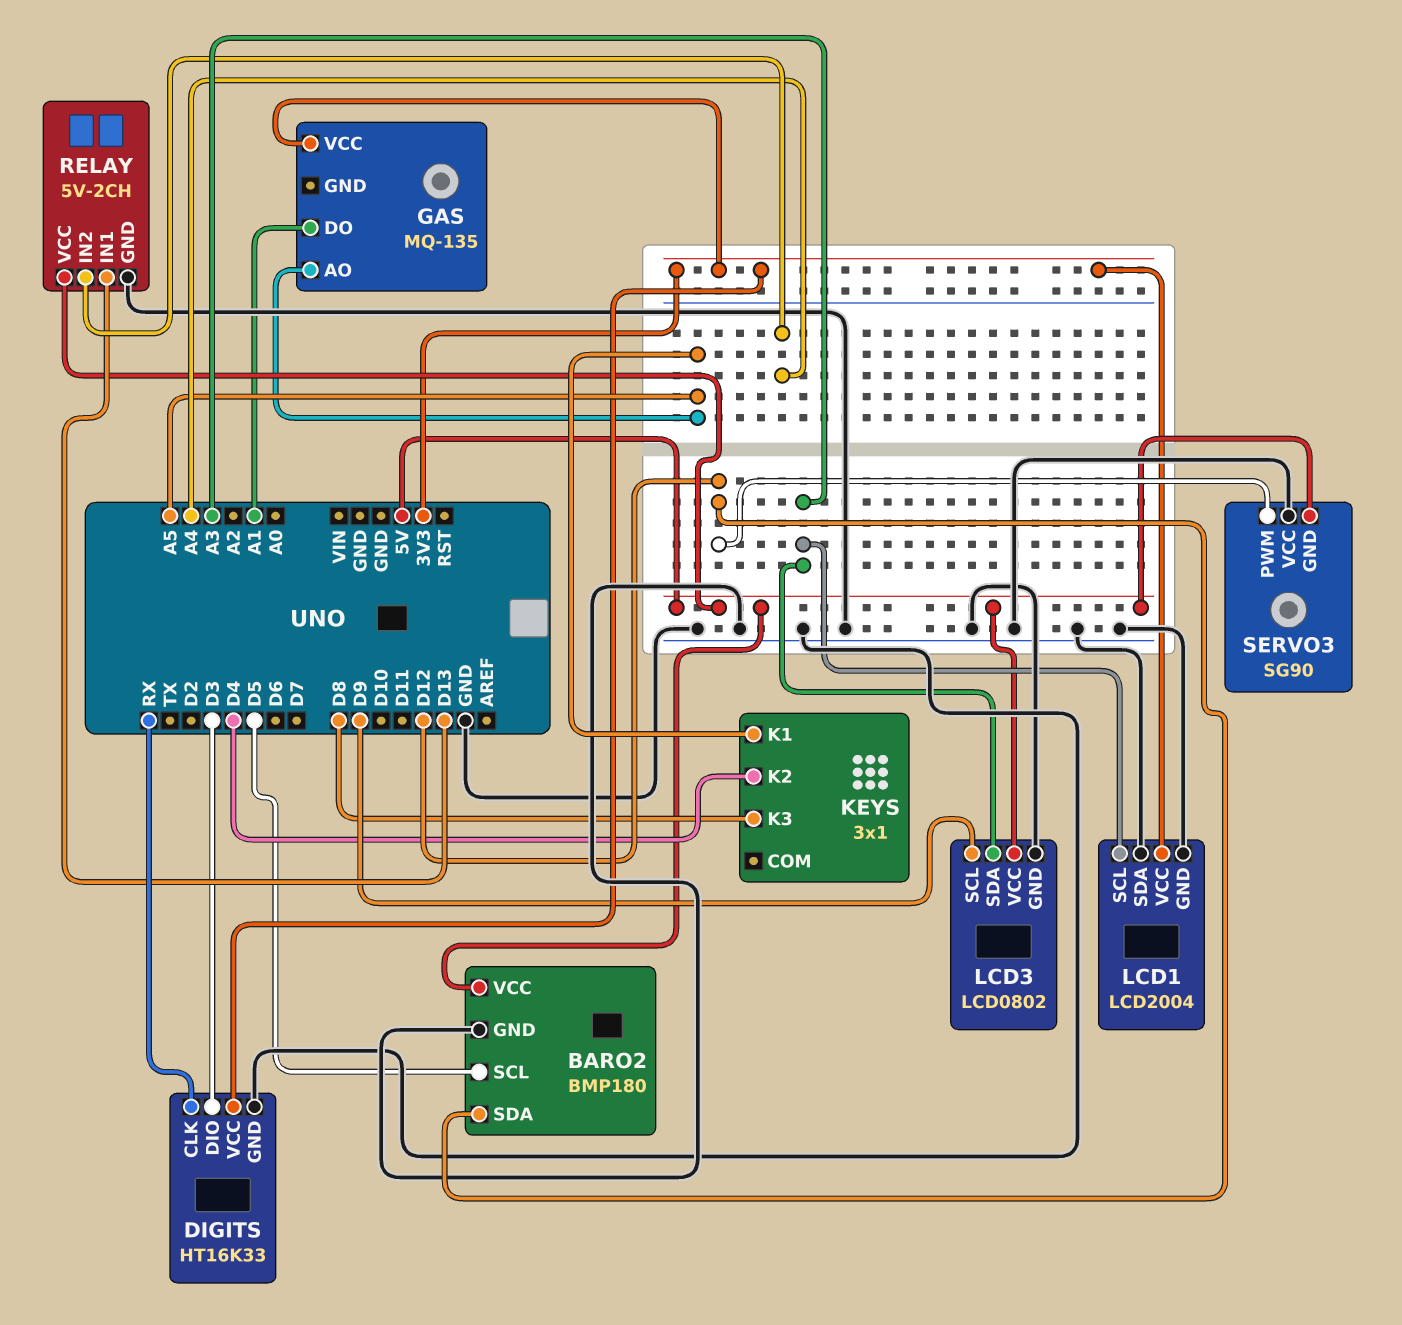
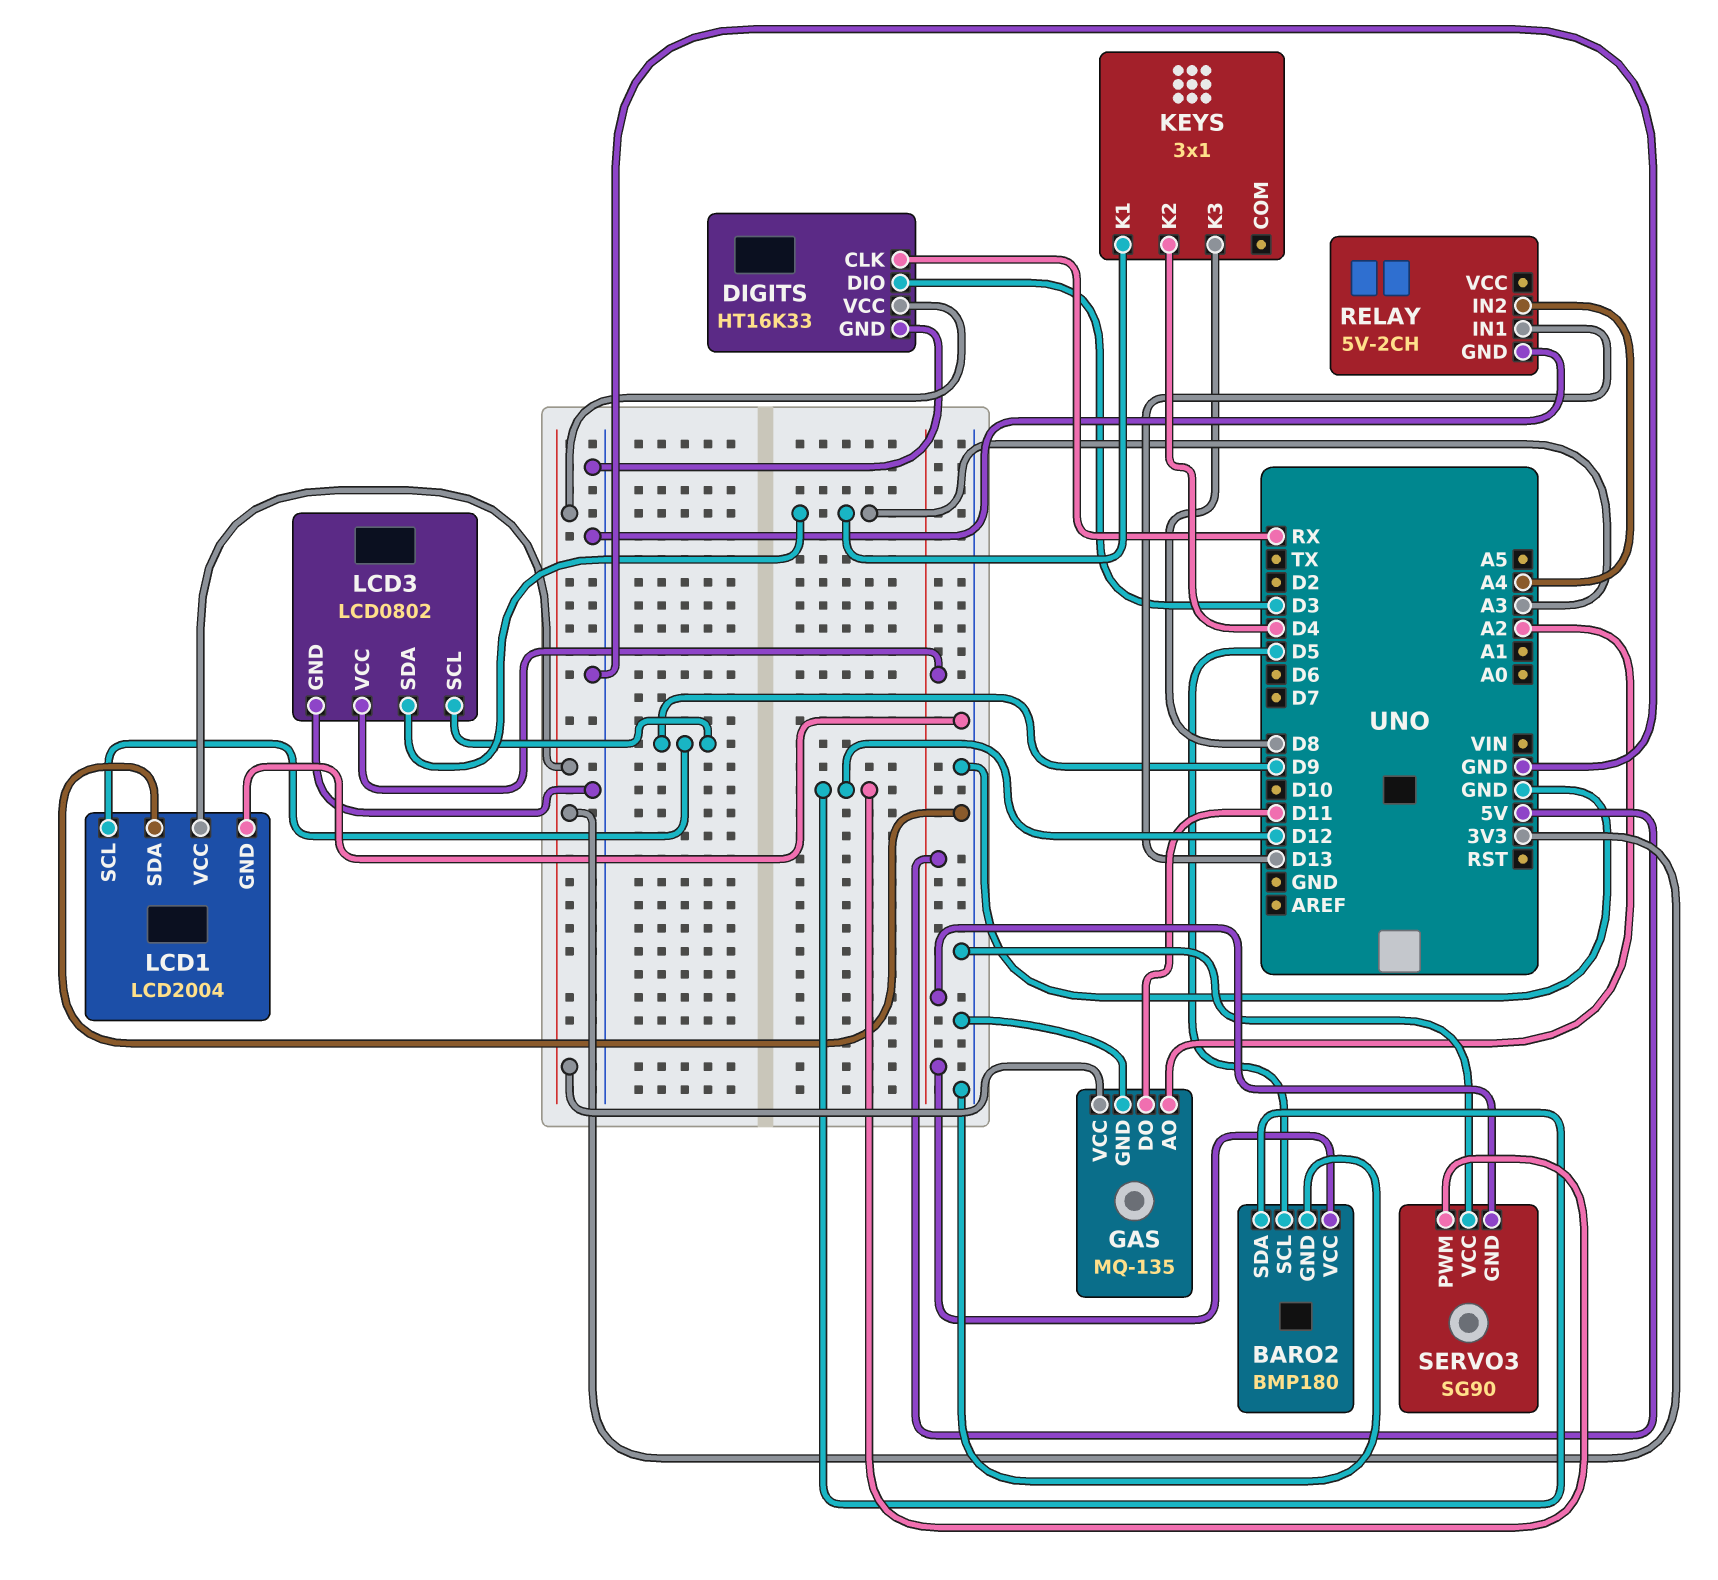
GAS pin AO: A5 -> A2
GAS pin DO: A1 -> D11
GAS pin GND: none -> GND
KEYS pin K1: A5 -> A3
LCD1 pin SCL: A3 -> D9
RELAY pin VCC: 5V -> none

